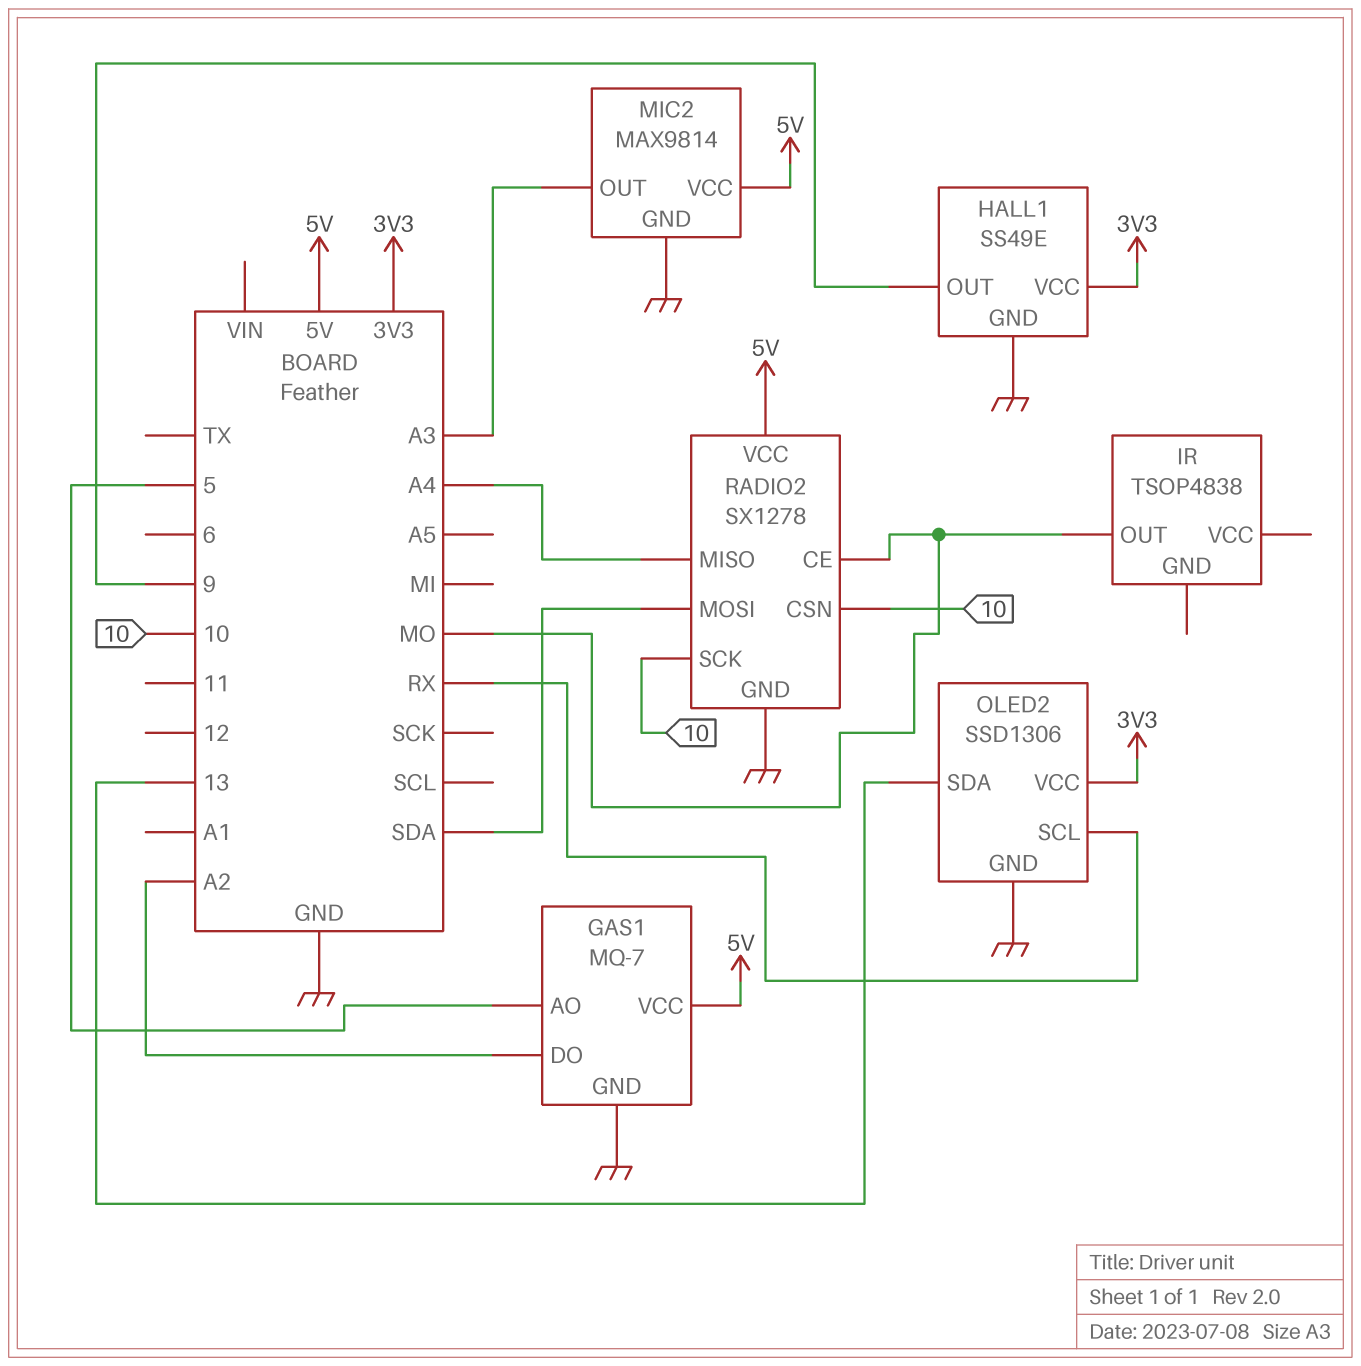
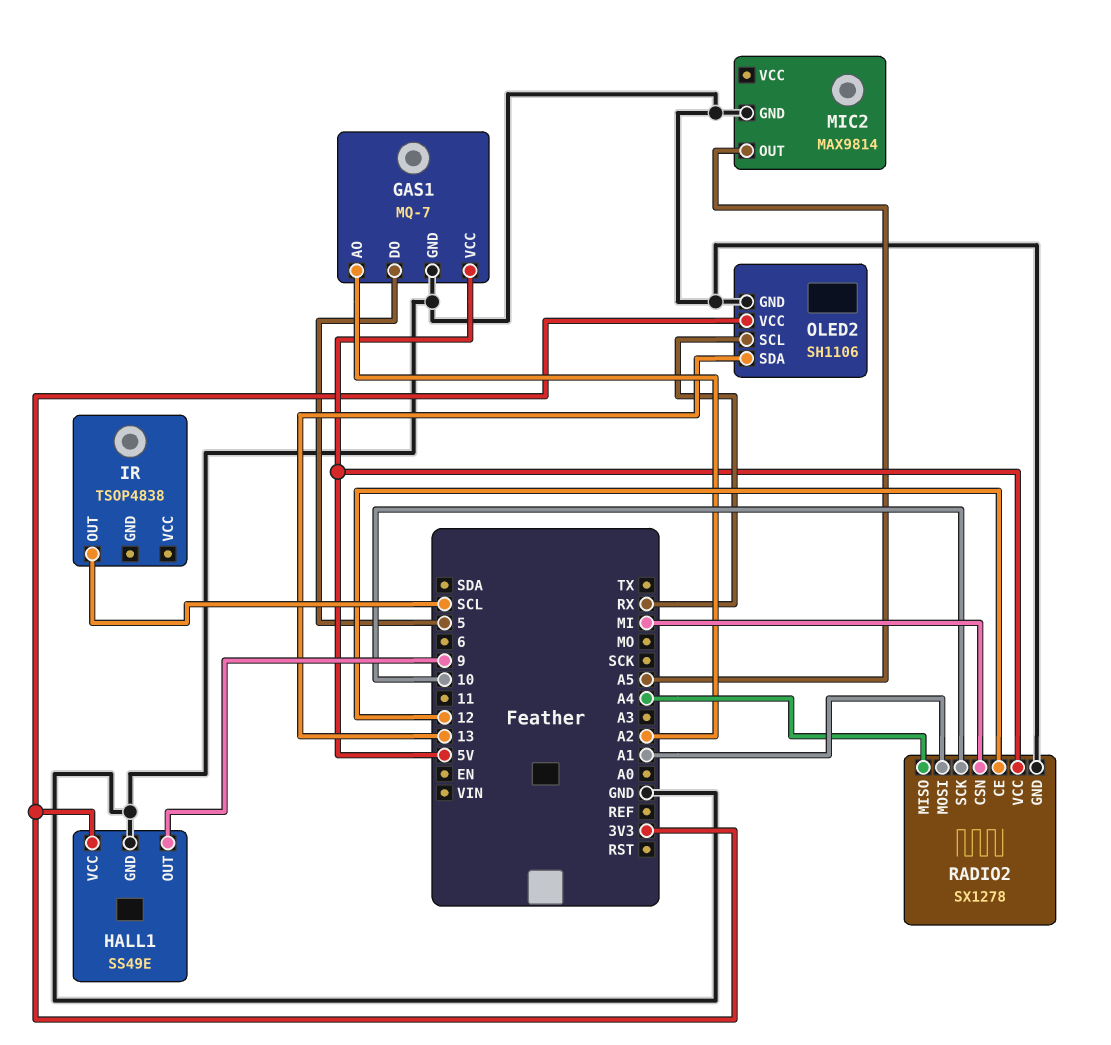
GAS1 pin AO: 5 -> A2
GAS1 pin DO: A2 -> 5
IR pin OUT: MO -> SCL
MIC2 pin OUT: A3 -> A5
MIC2 pin VCC: 5V -> none
OLED2: SSD1306 -> SH1106
RADIO2 pin CE: MO -> 12
RADIO2 pin CSN: 10 -> MI
RADIO2 pin MOSI: SDA -> A1

